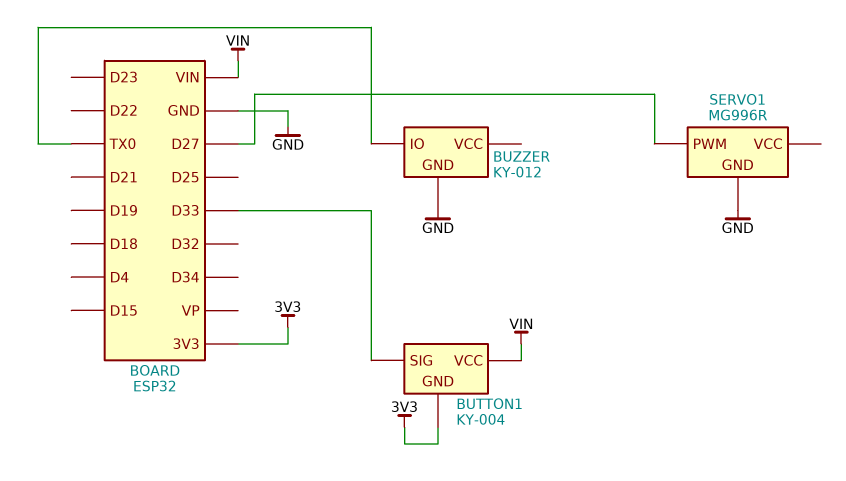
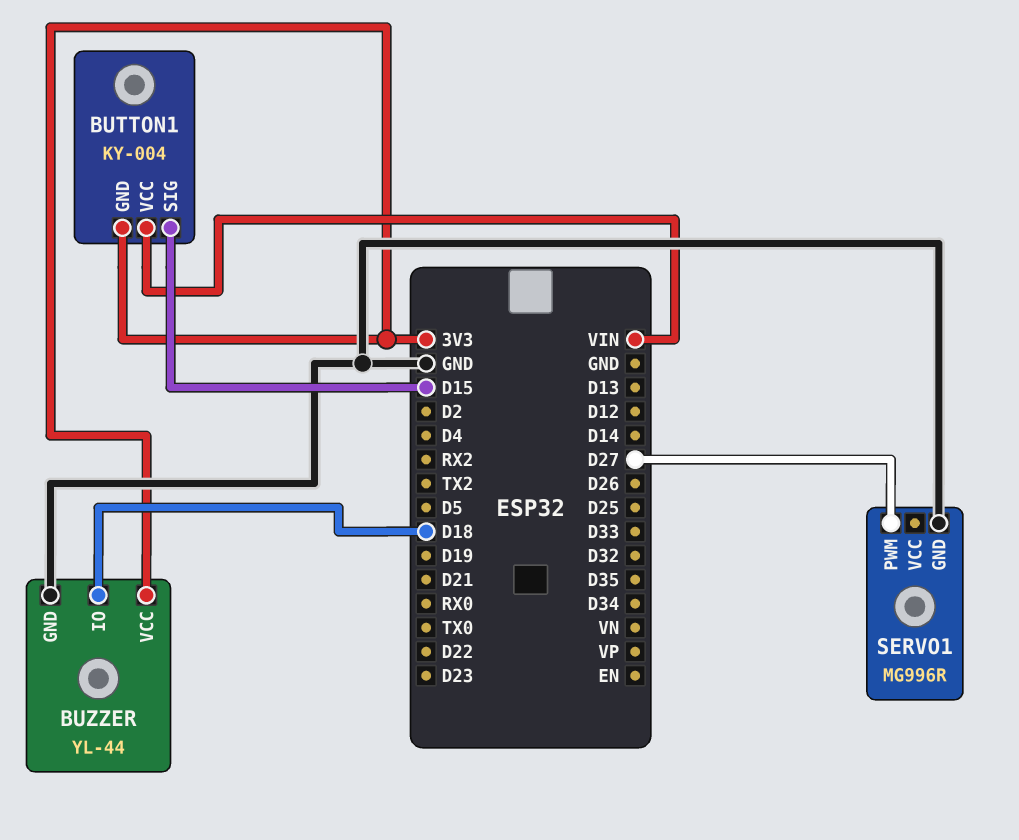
BUTTON1 pin SIG: D33 -> D15
BUZZER: KY-012 -> YL-44
BUZZER pin IO: TX0 -> D18
BUZZER pin VCC: none -> 3V3

